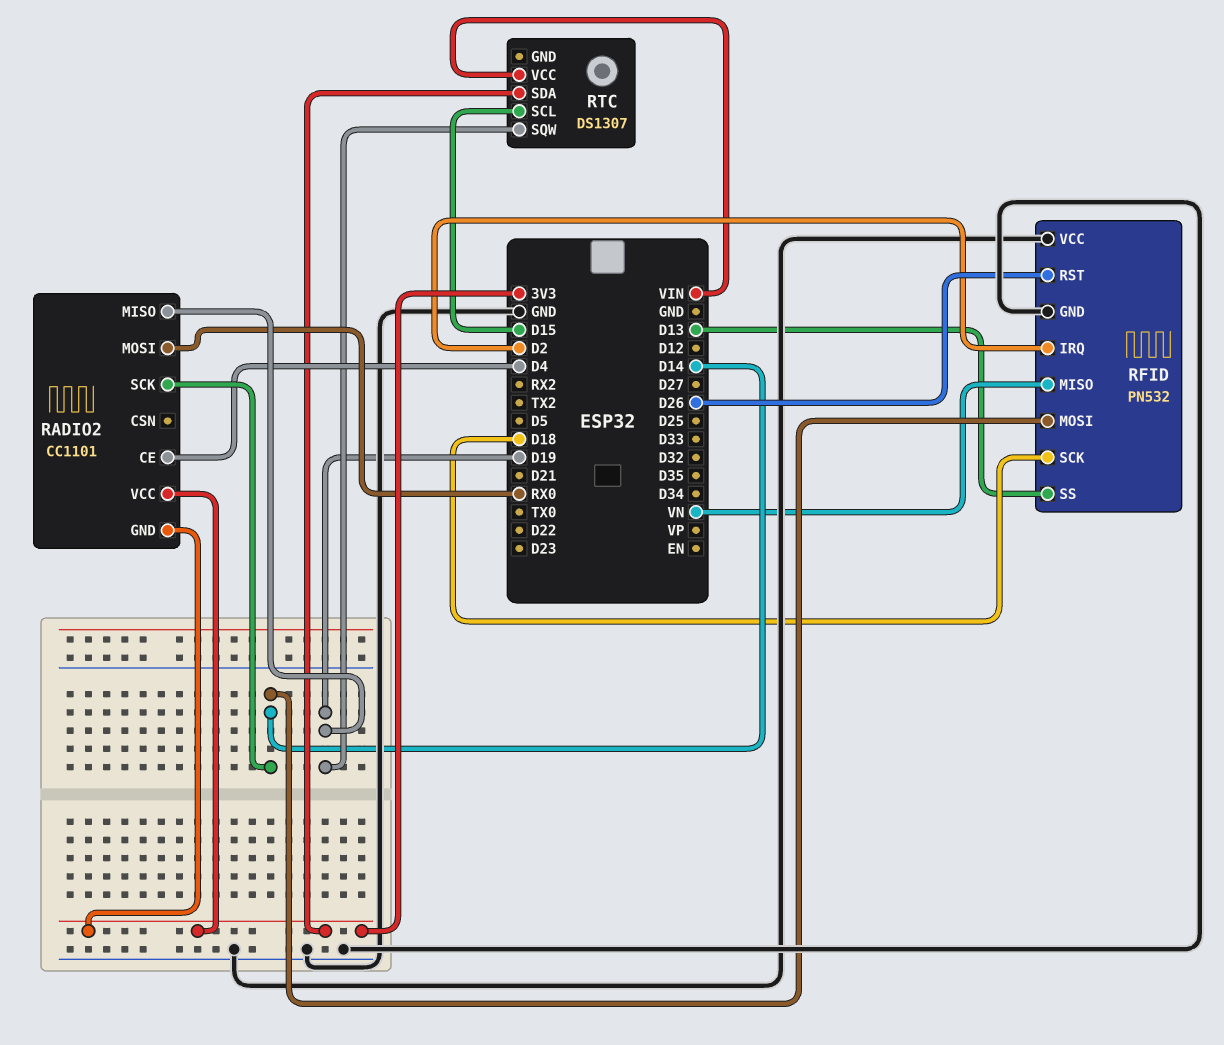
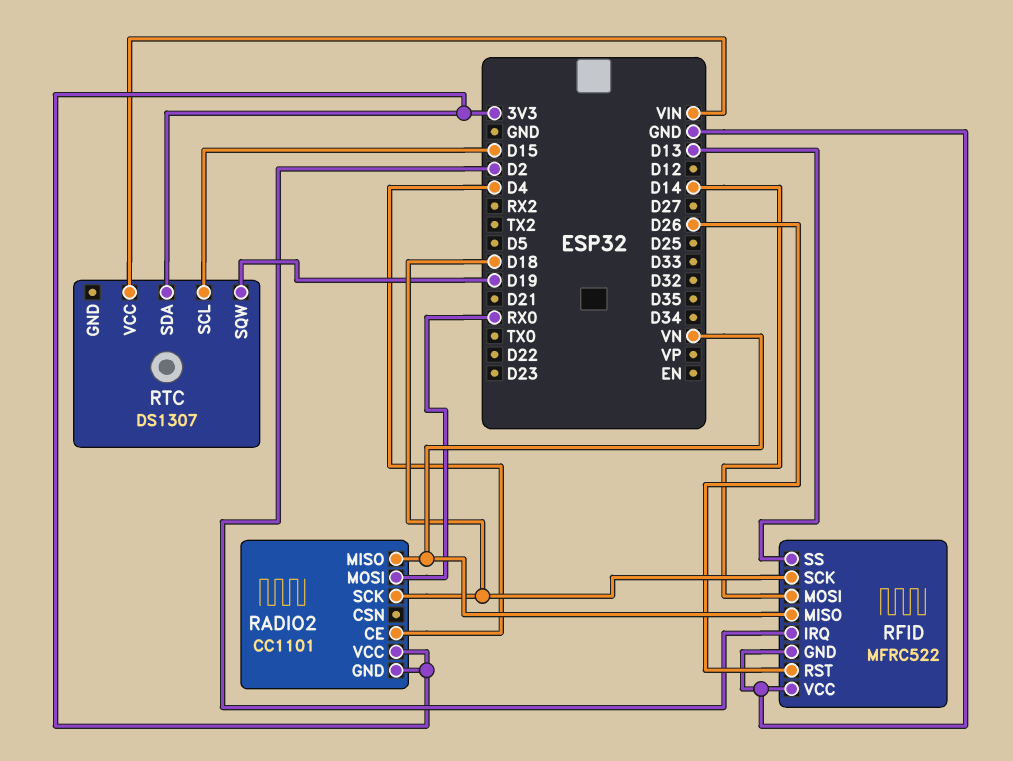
RADIO2 pin MISO: D19 -> VN
RADIO2 pin SCK: D14 -> D18
RFID: PN532 -> MFRC522

